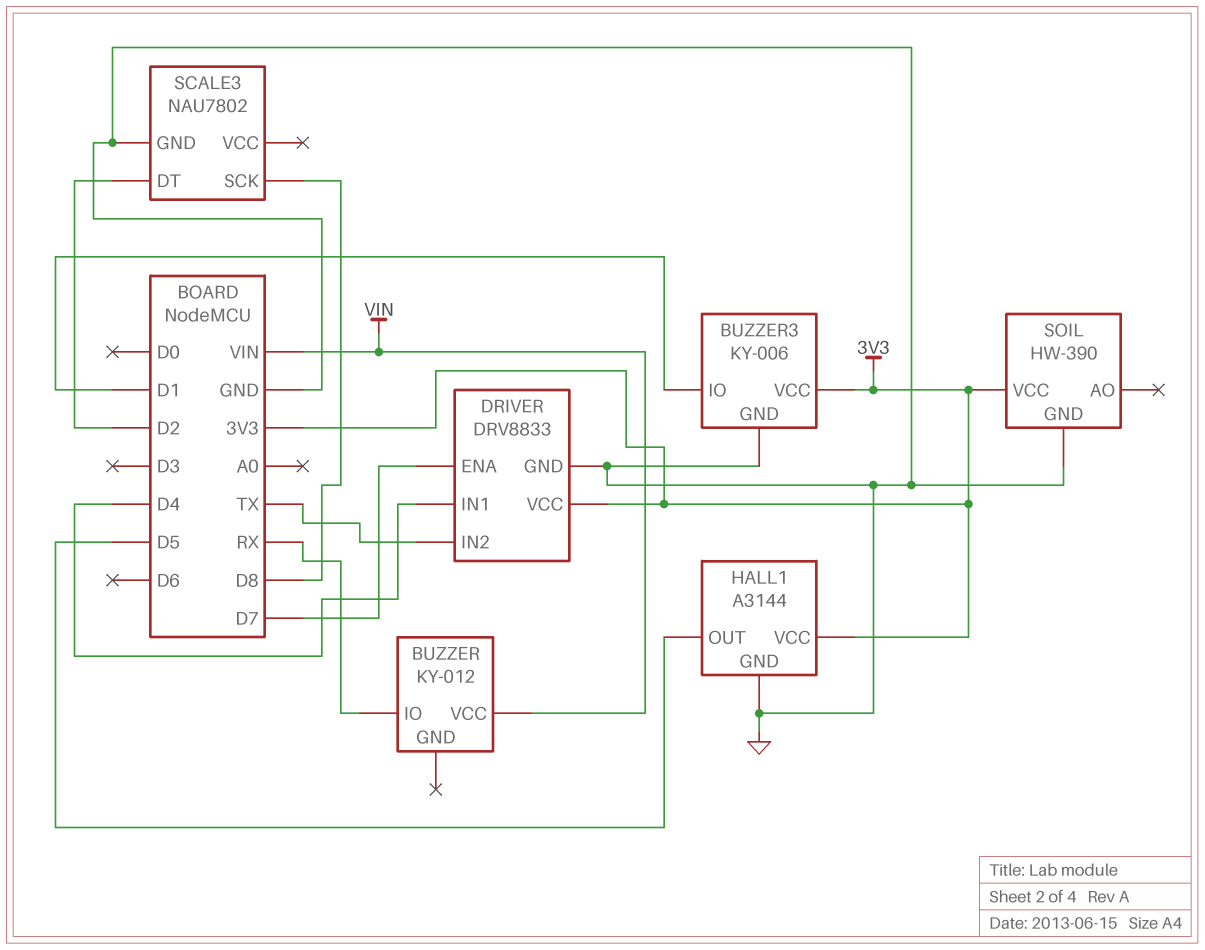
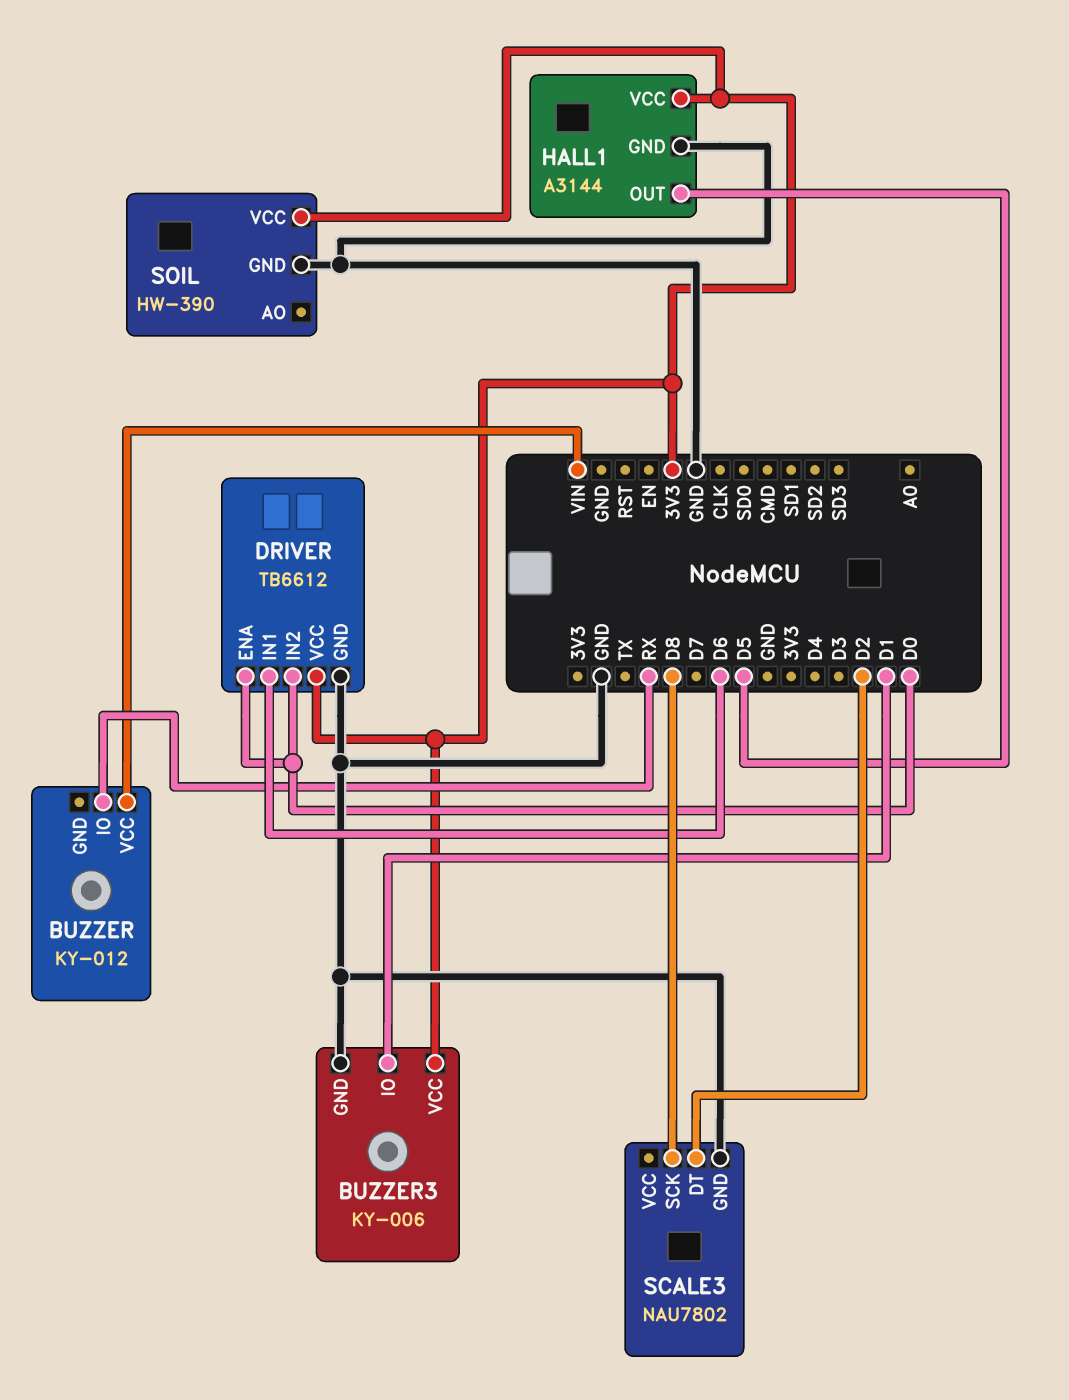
DRIVER: DRV8833 -> TB6612
DRIVER pin ENA: D7 -> D0
DRIVER pin IN1: D4 -> D6
DRIVER pin IN2: TX -> D0

